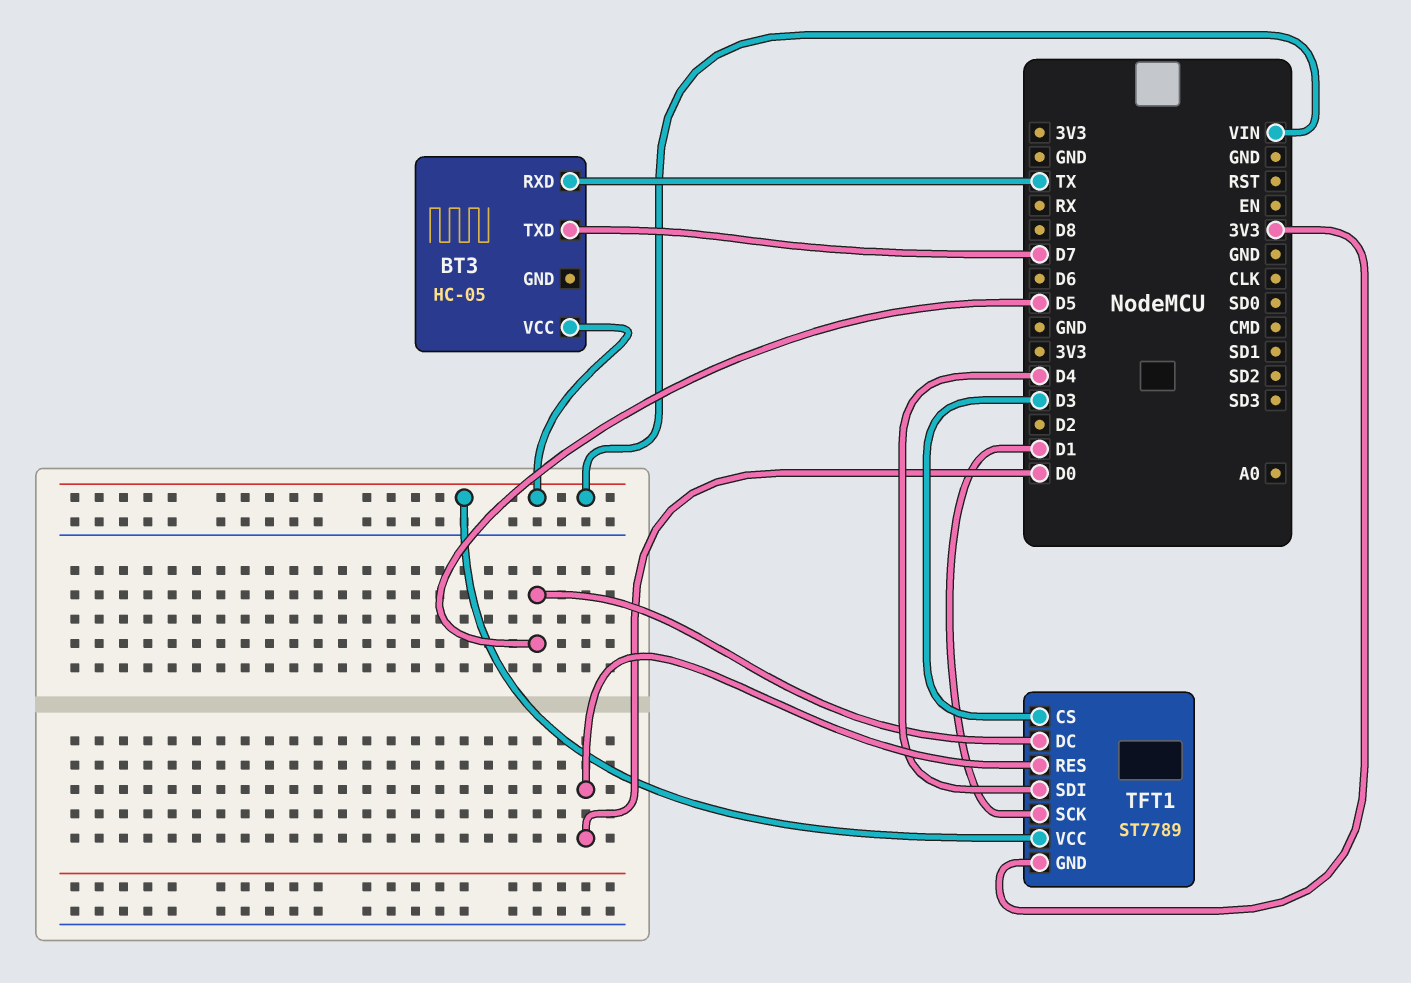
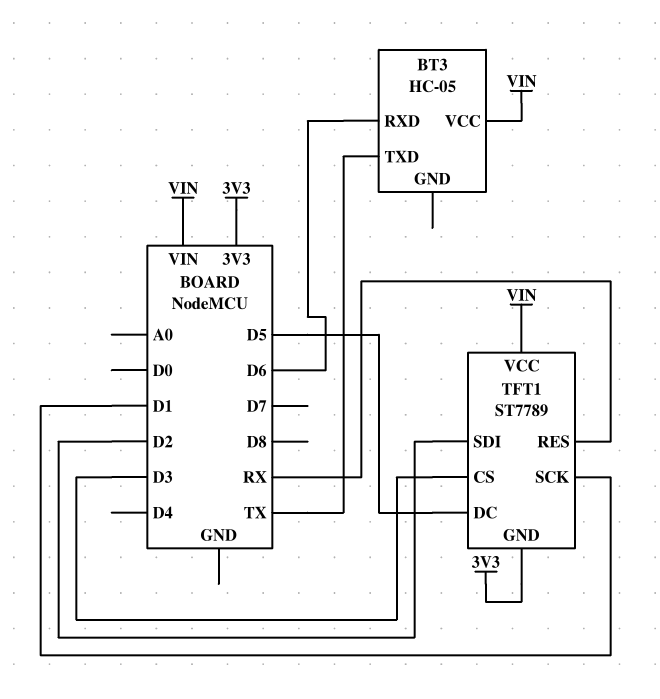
BT3 pin RXD: TX -> D6
BT3 pin TXD: D7 -> TX
TFT1 pin RES: D0 -> RX
TFT1 pin SDI: D4 -> D2

